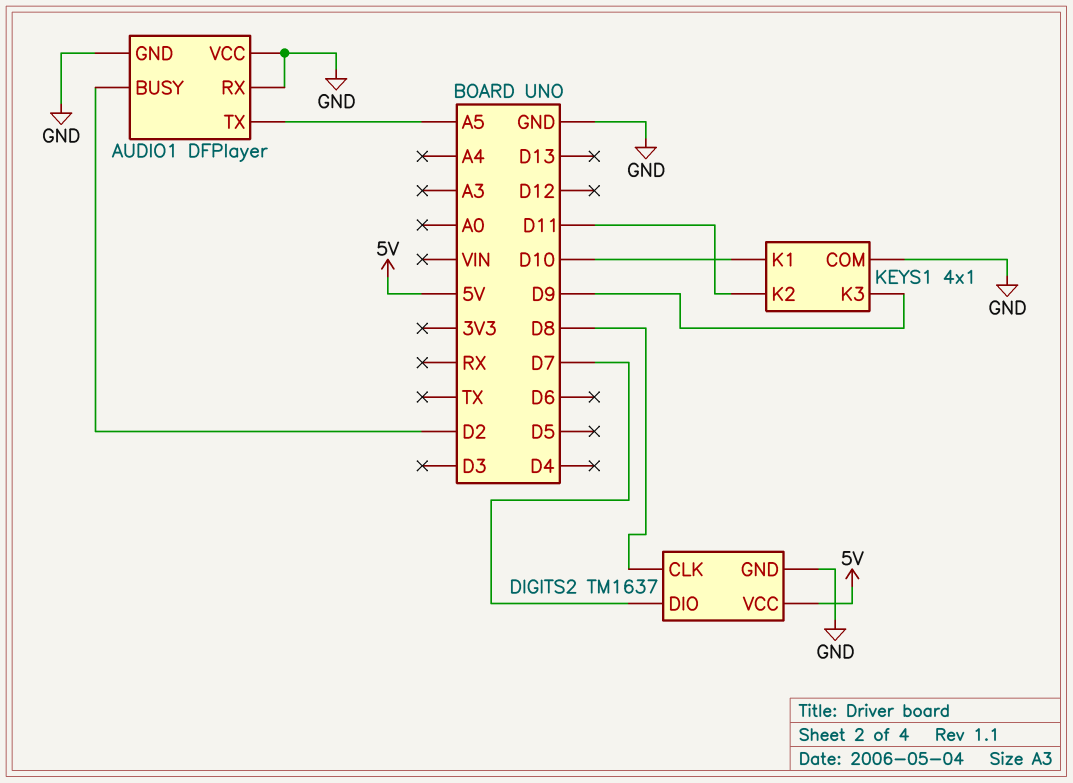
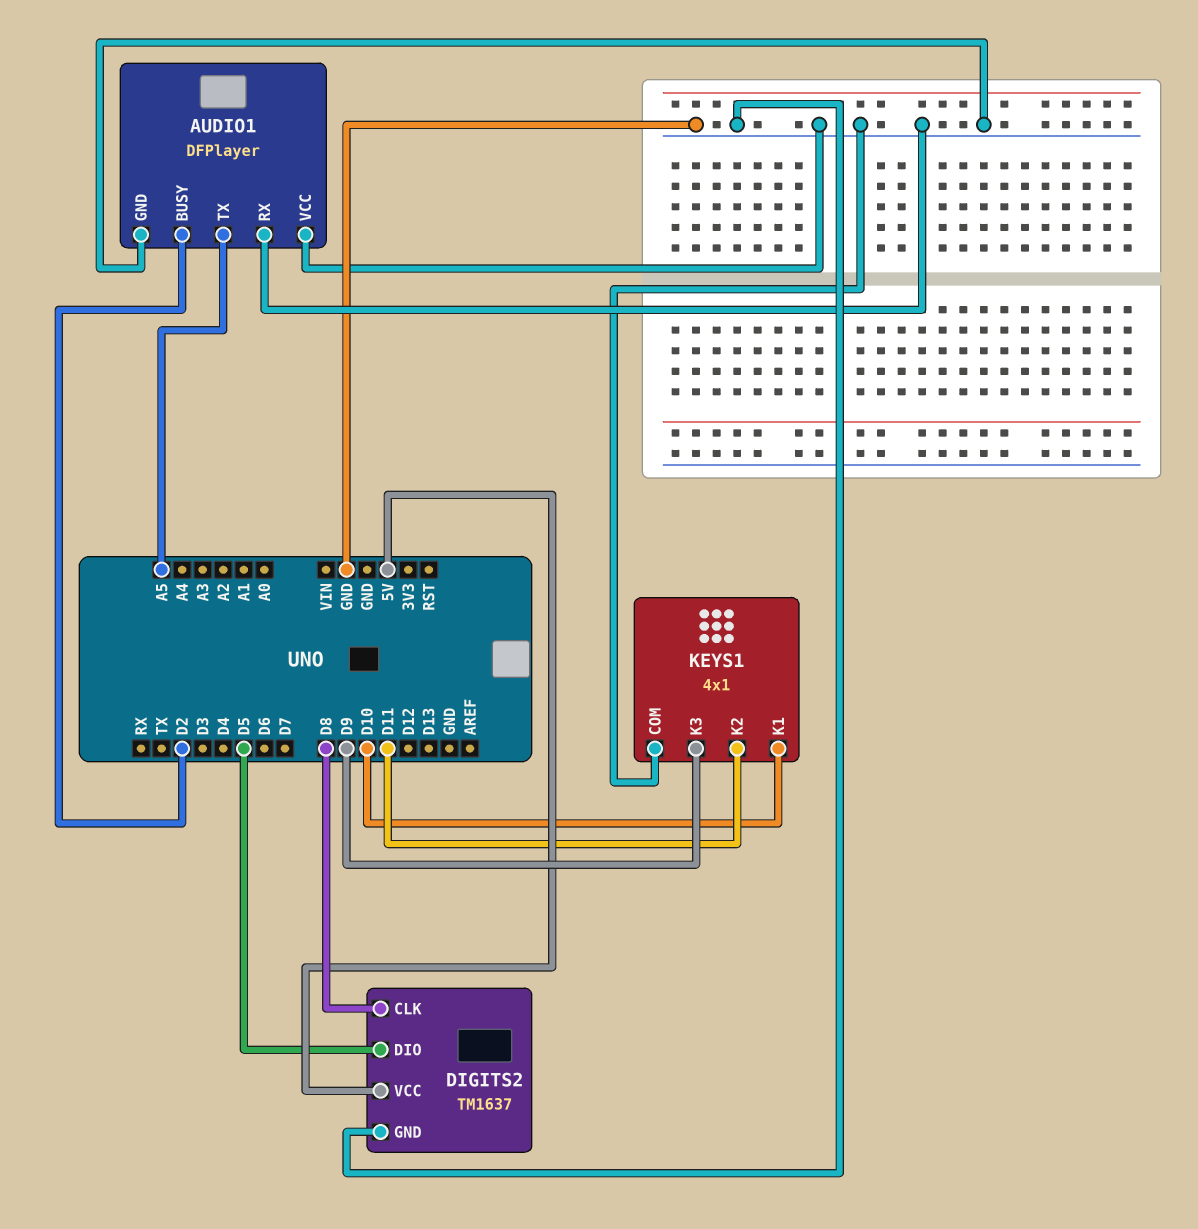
DIGITS2 pin DIO: D7 -> D5

